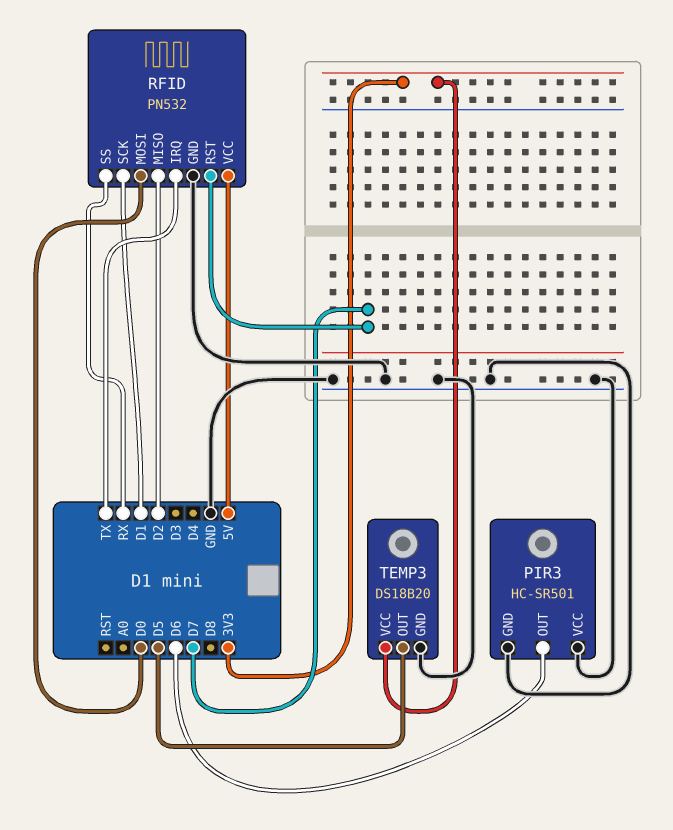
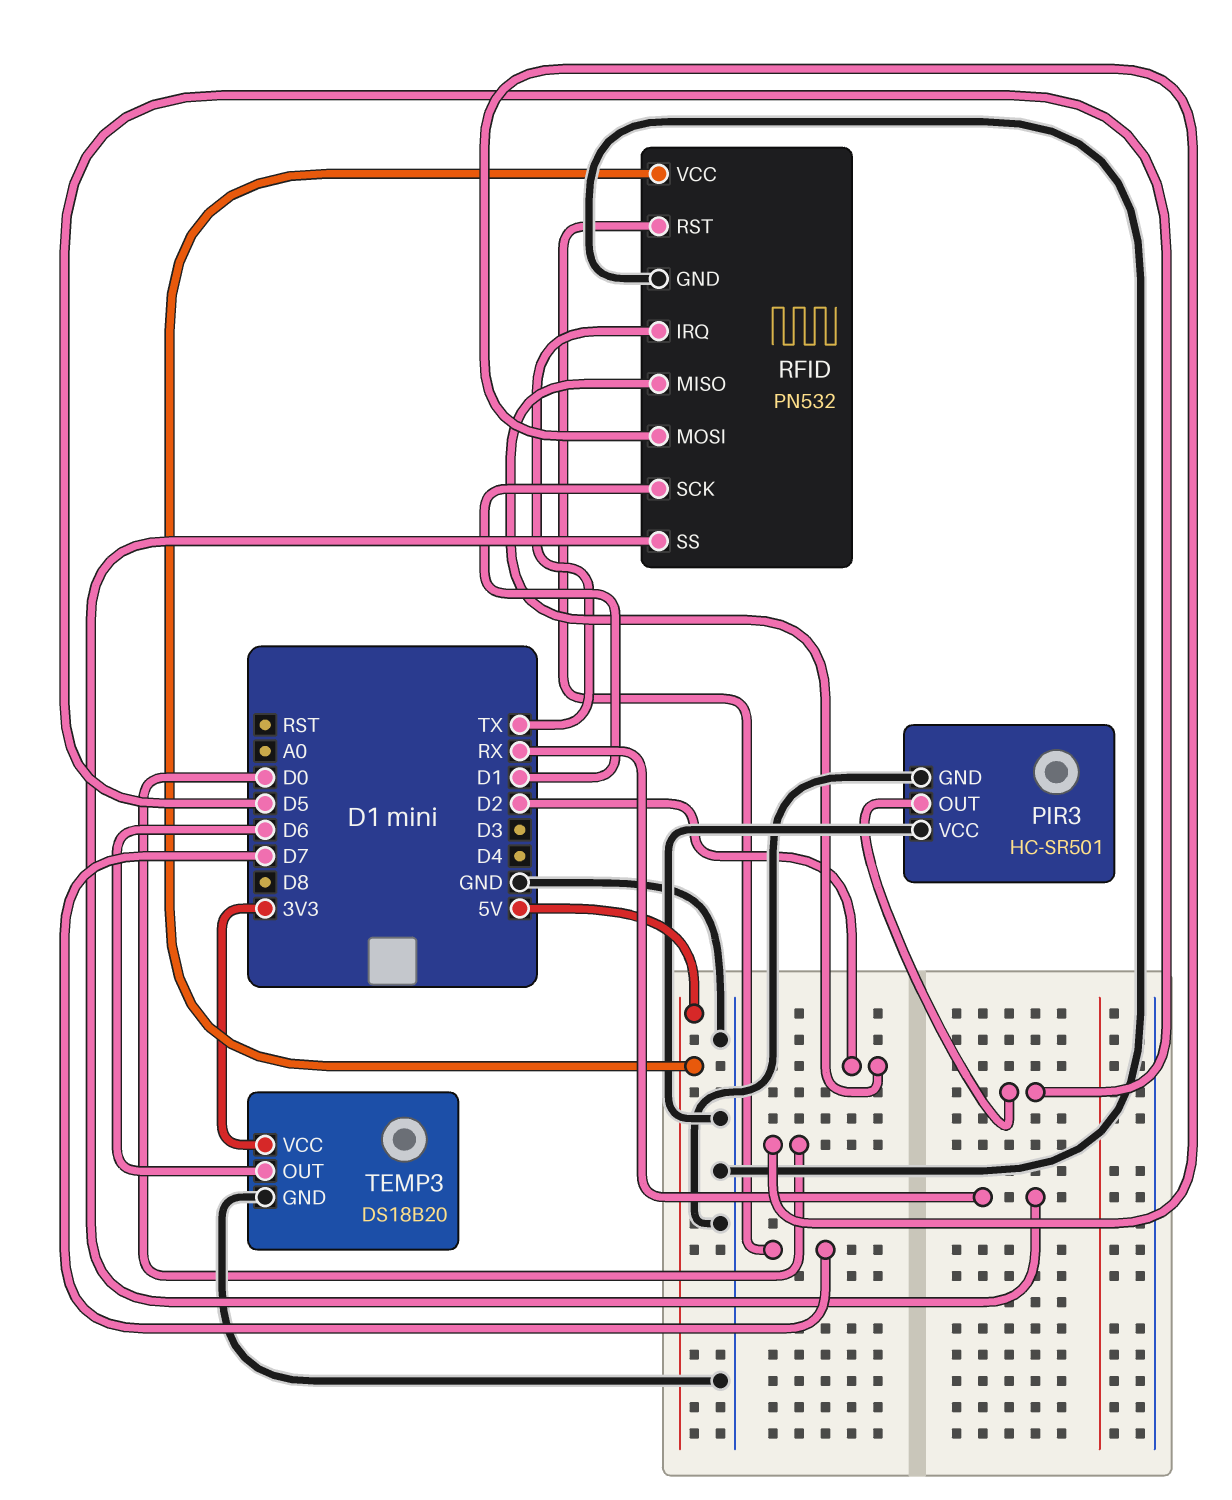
PIR3 pin OUT: D6 -> D5
TEMP3 pin OUT: D5 -> D6

